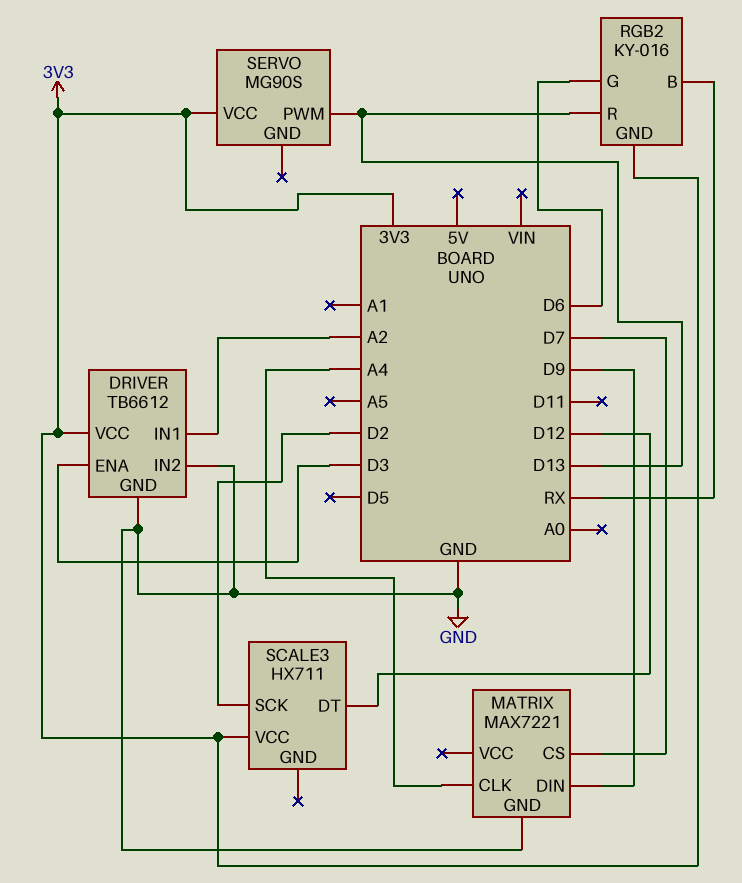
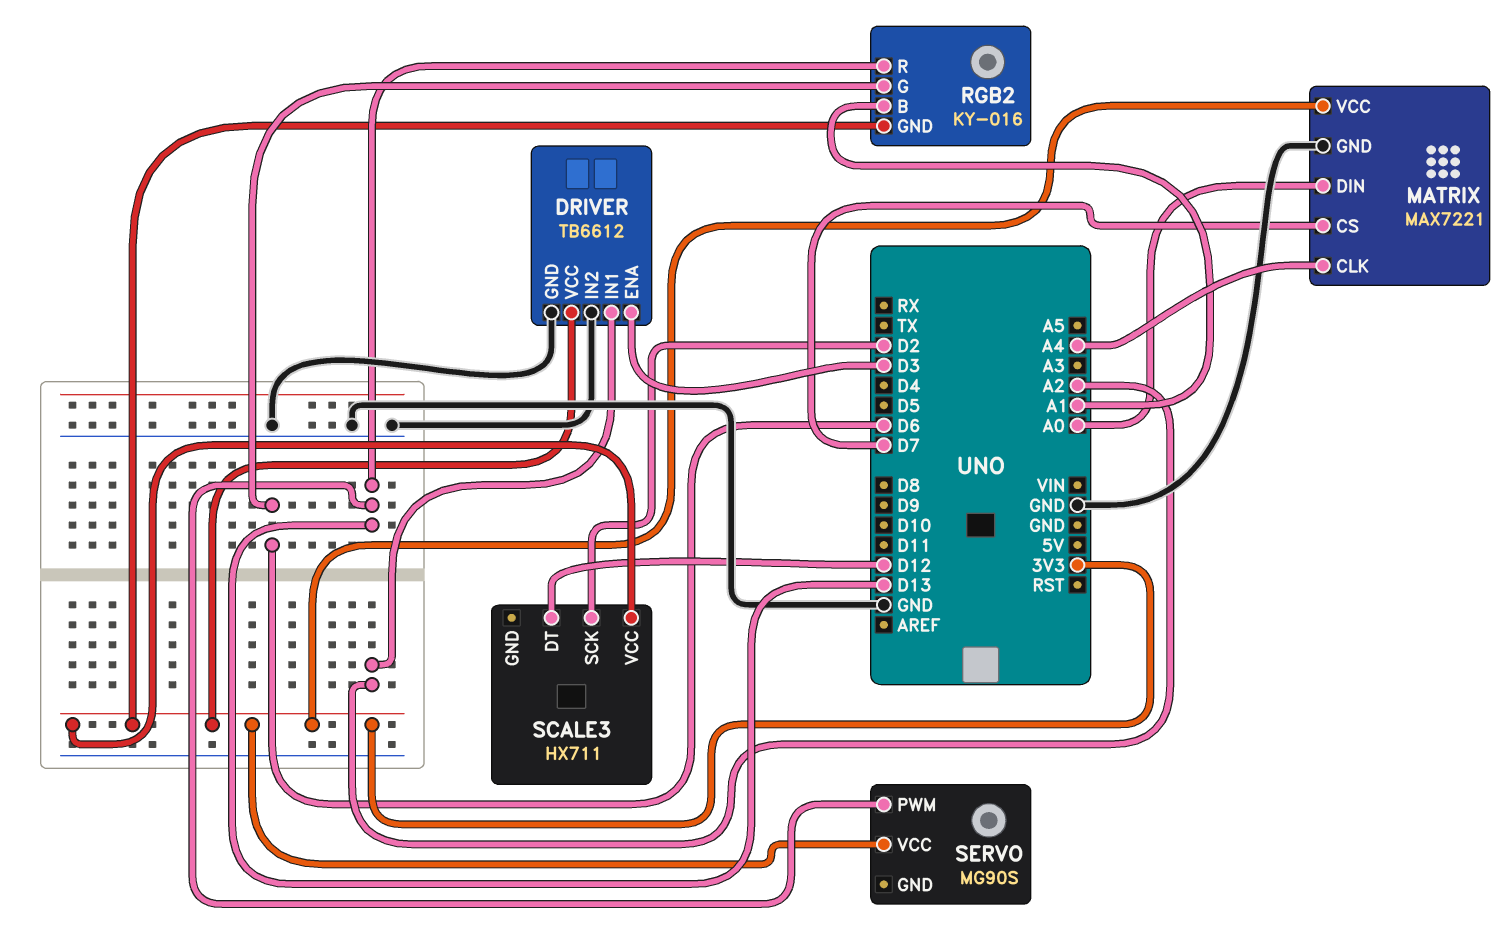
MATRIX pin DIN: D9 -> A0
MATRIX pin VCC: none -> 3V3
RGB2 pin B: RX -> A1

